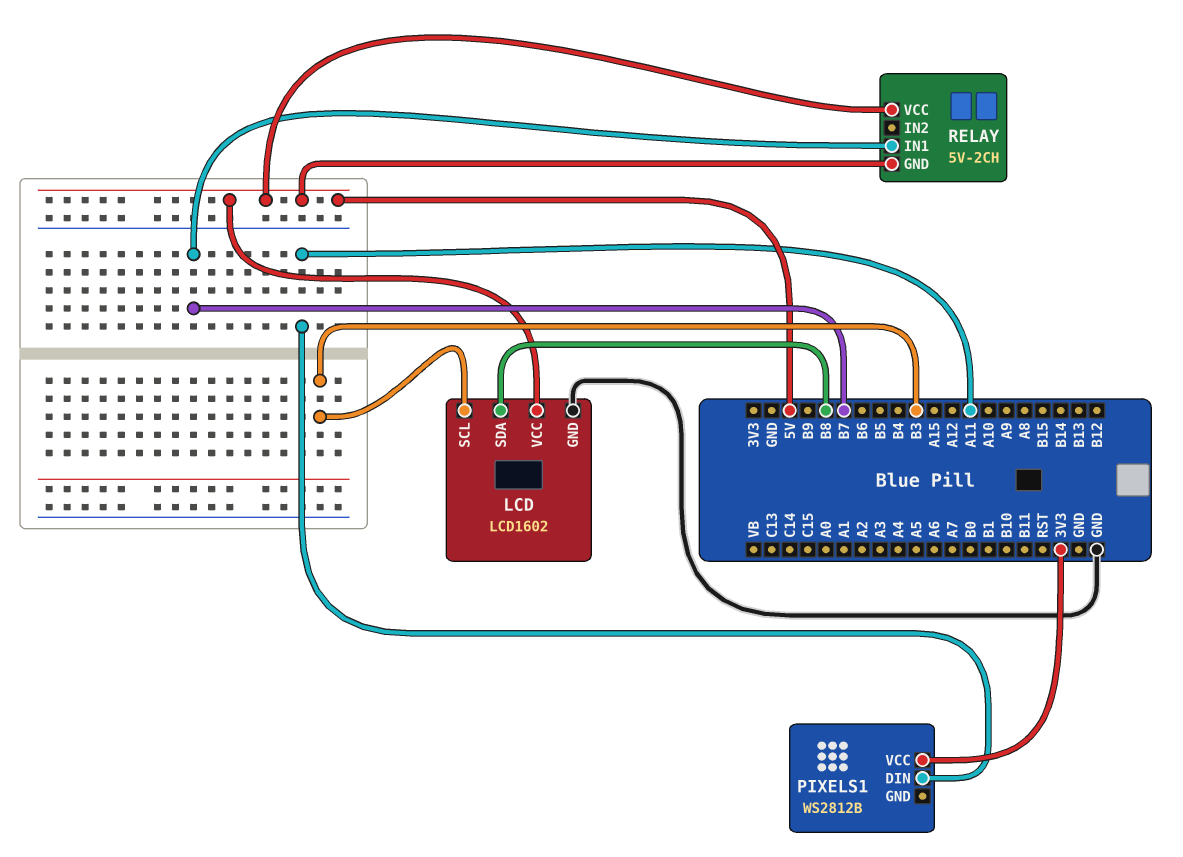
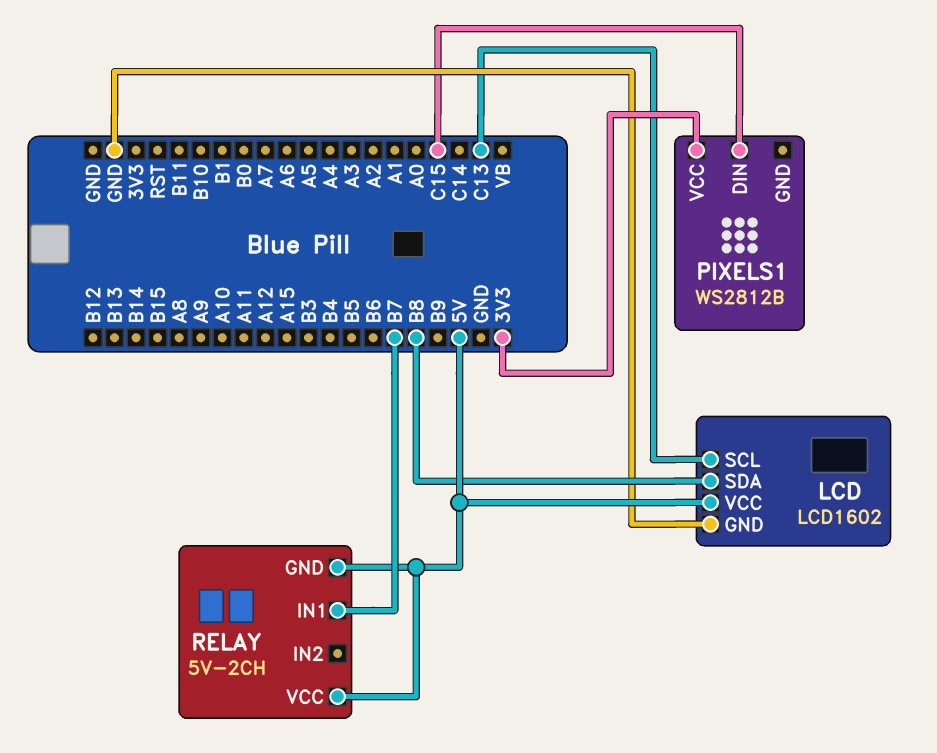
LCD pin SCL: B3 -> C13
PIXELS1 pin DIN: A11 -> C15

